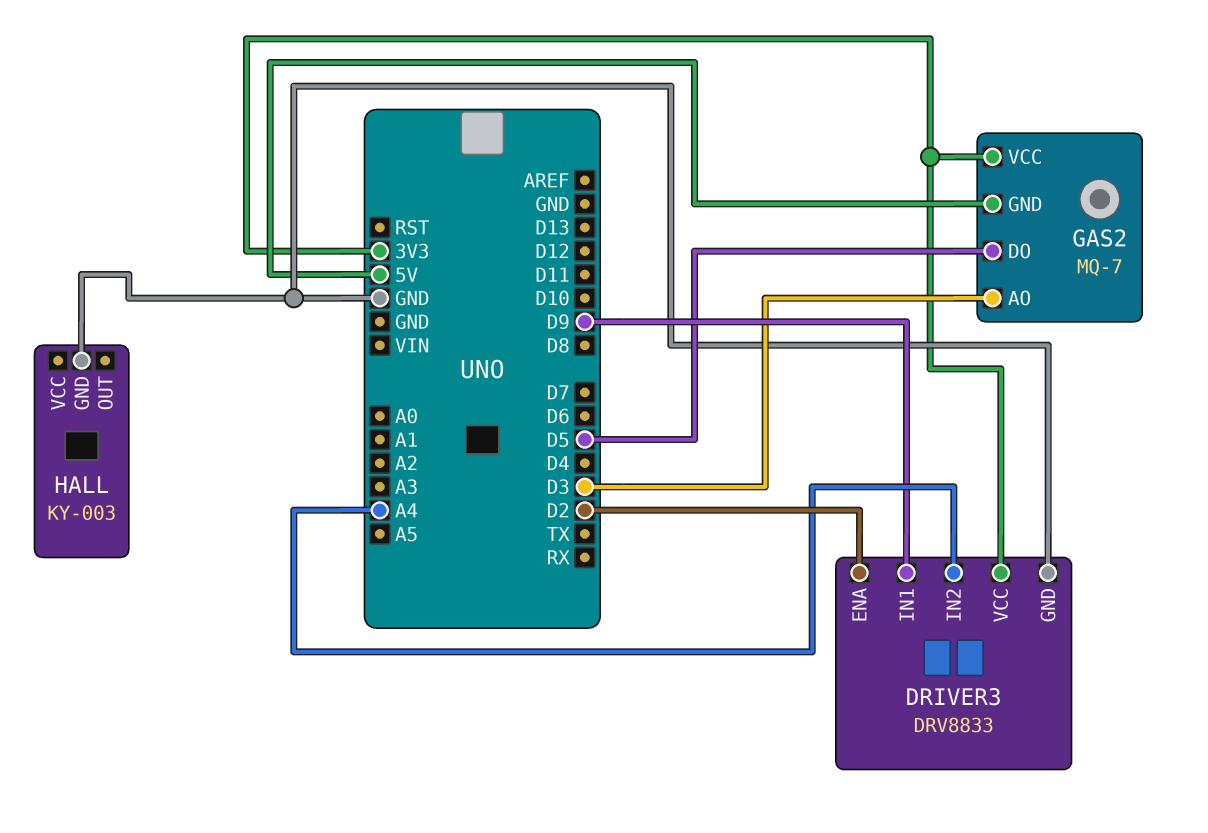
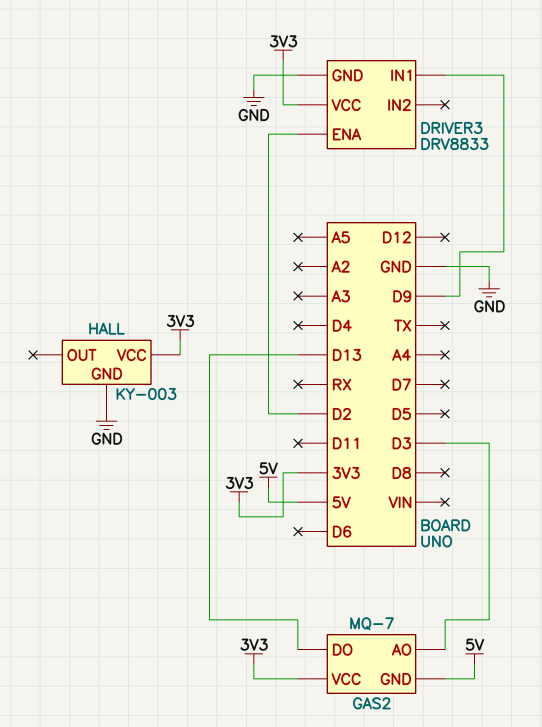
DRIVER3 pin IN2: A4 -> none
GAS2 pin DO: D5 -> D13
HALL pin VCC: none -> 3V3

